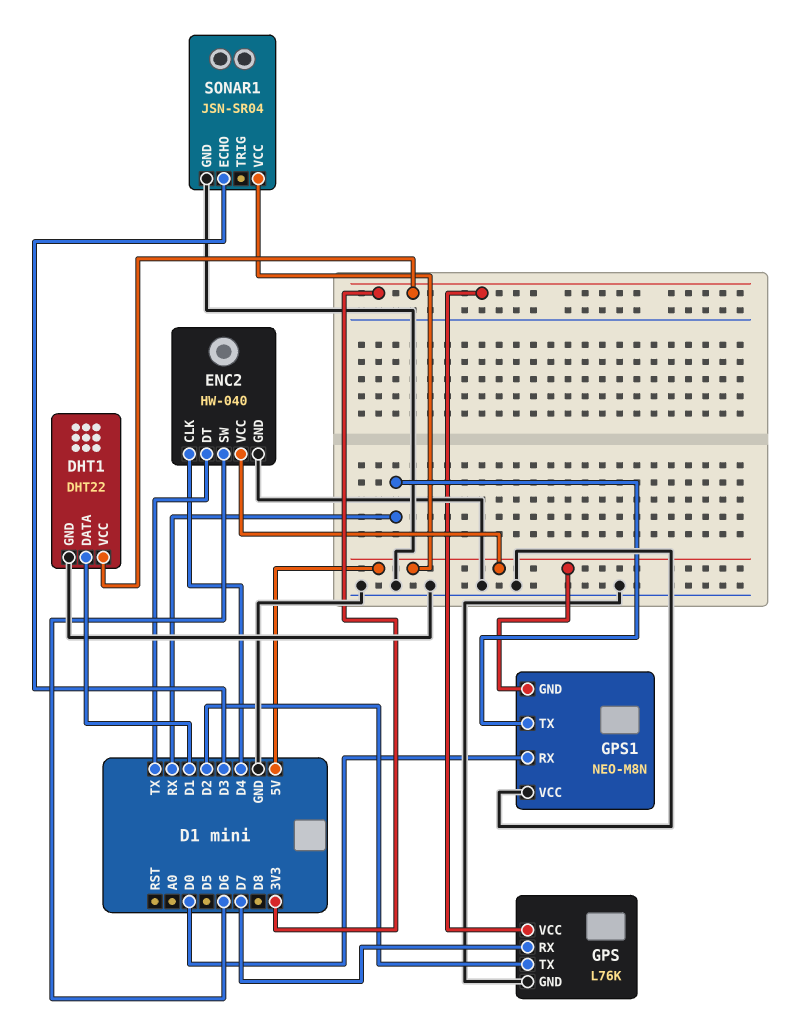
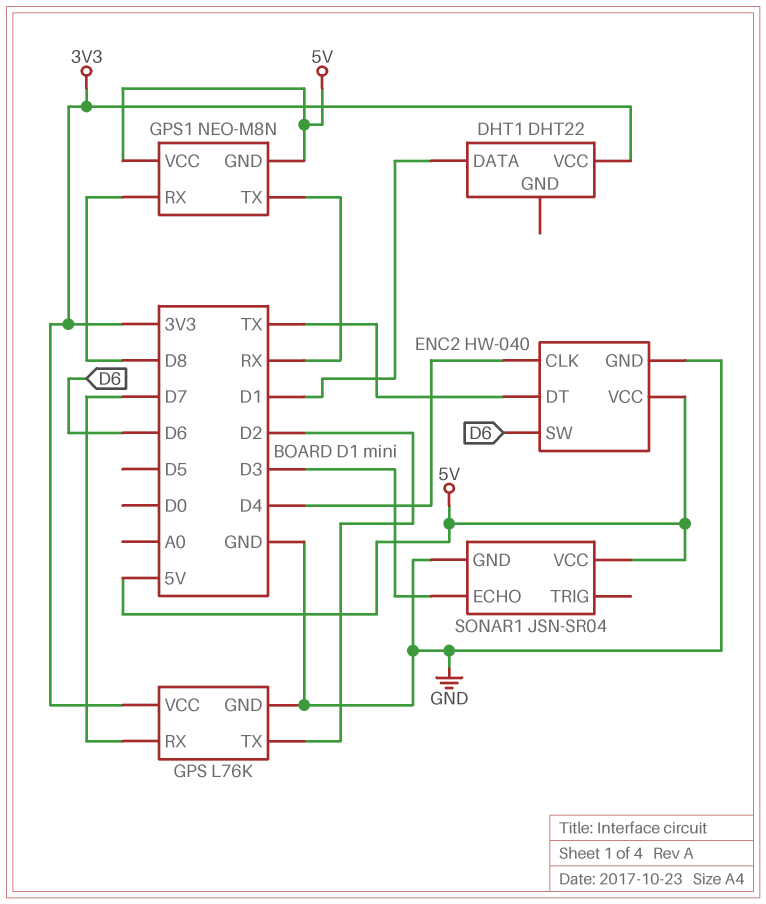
DHT1 pin GND: GND -> none
GPS1 pin RX: D0 -> D8
GPS1 pin VCC: GND -> 5V

